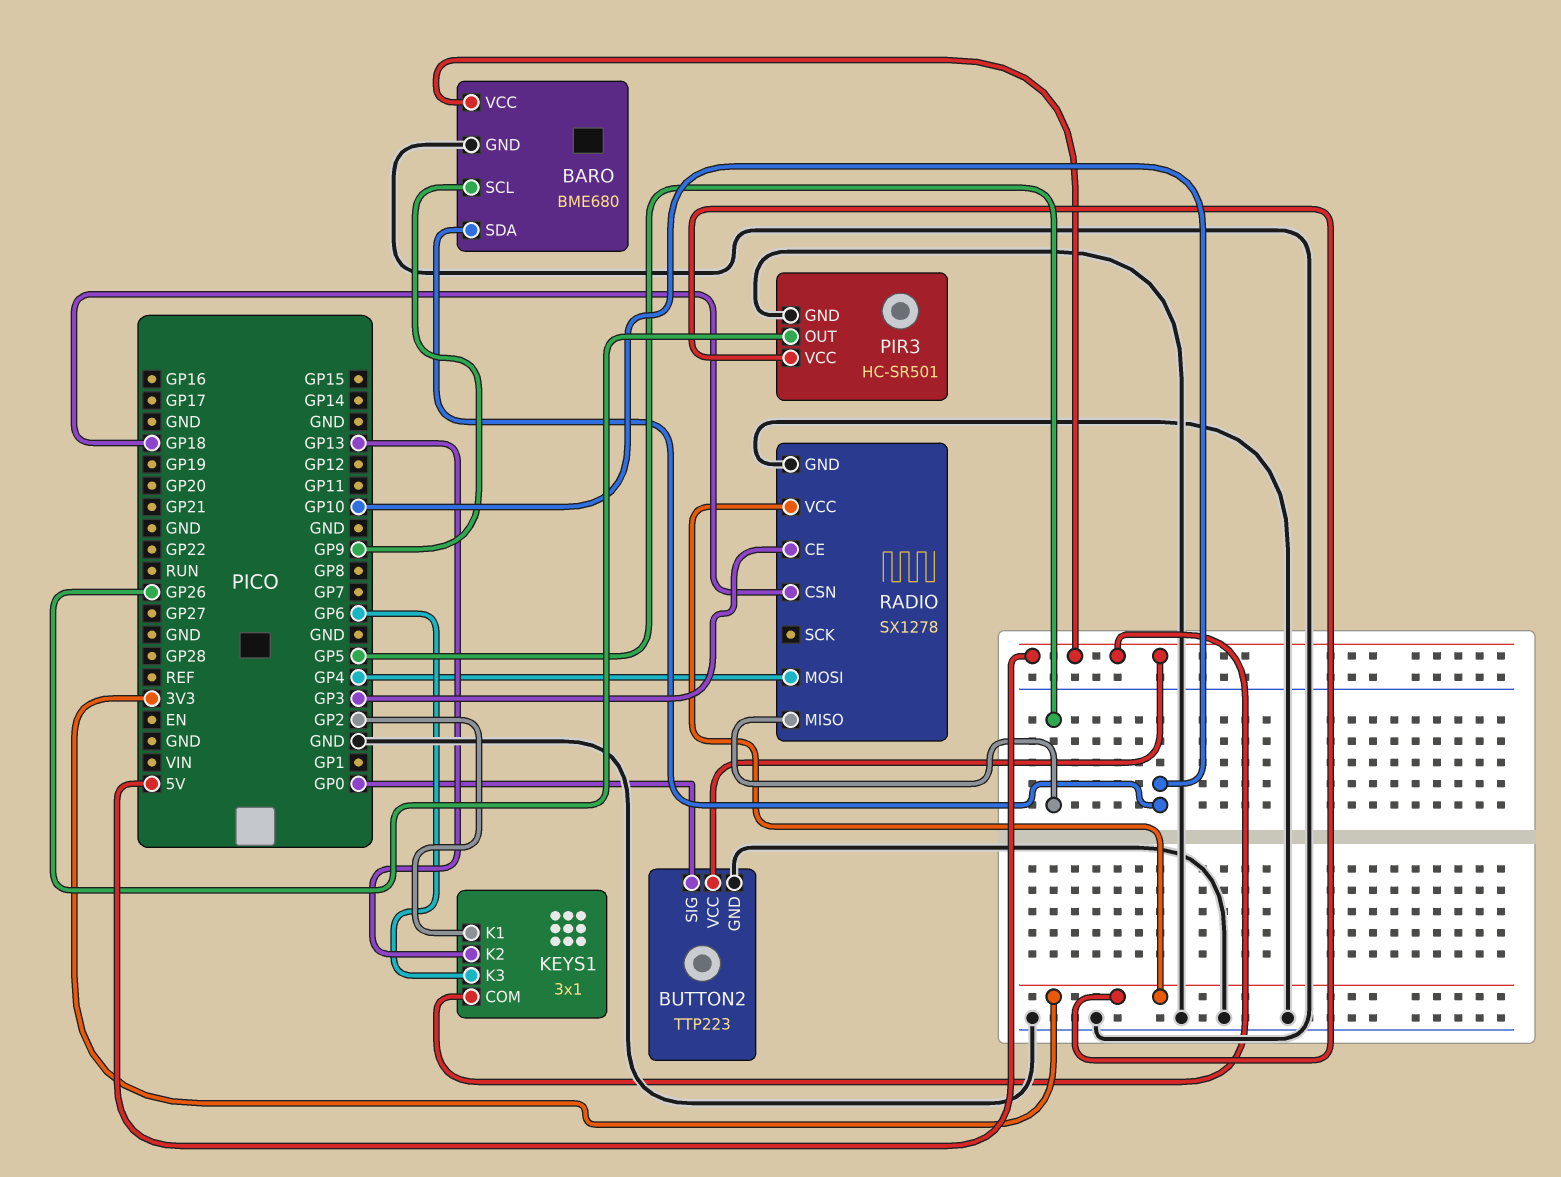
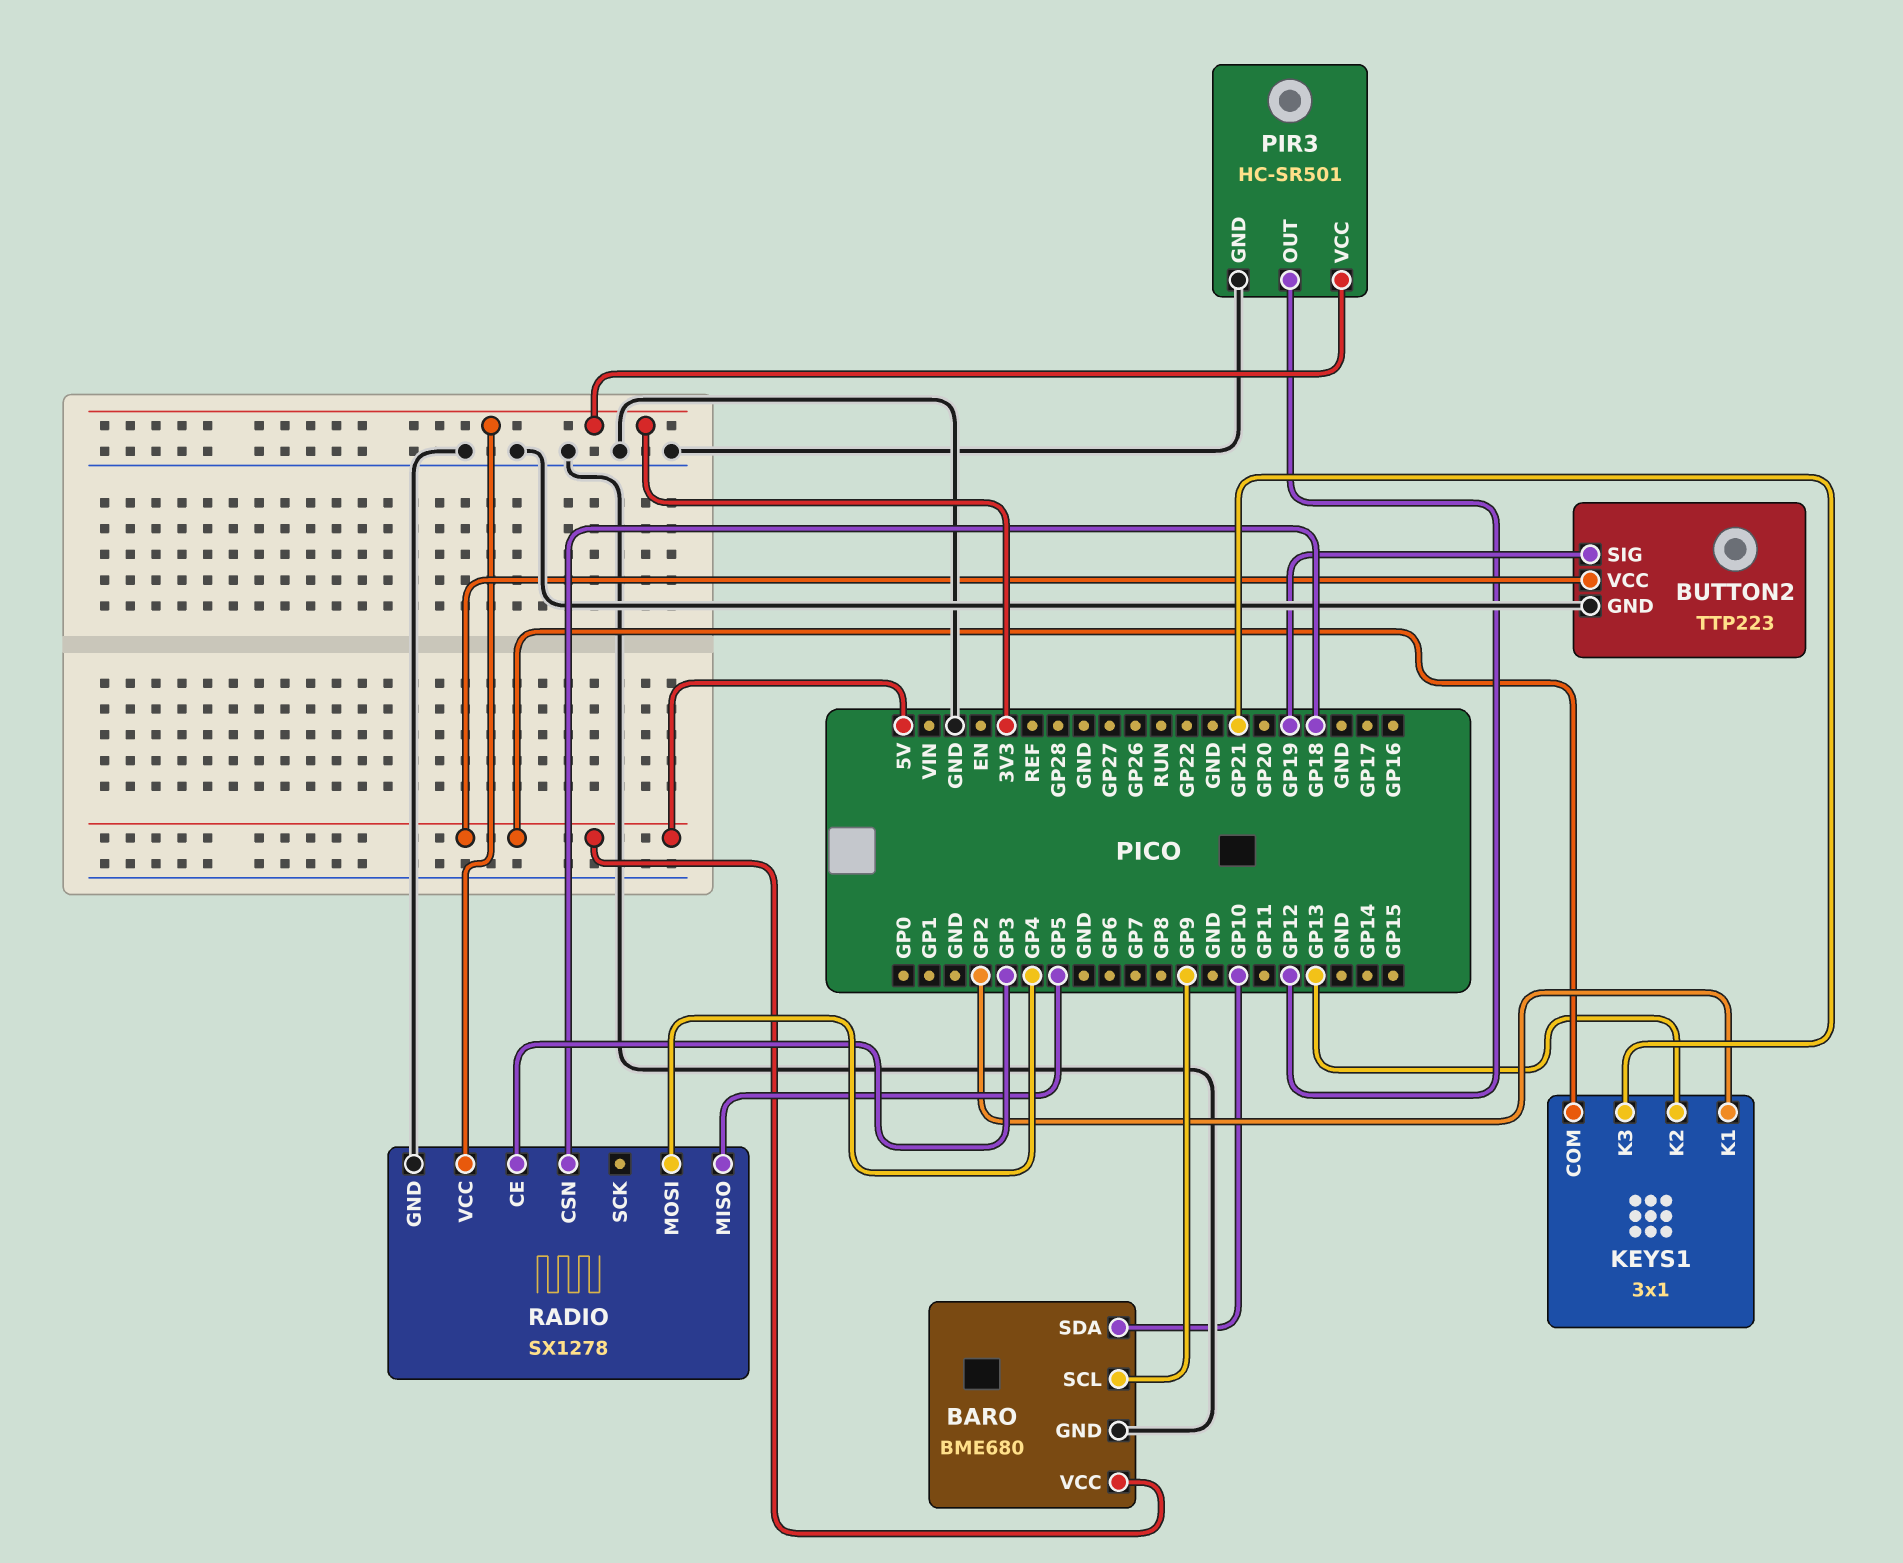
BUTTON2 pin SIG: GP0 -> GP19
KEYS1 pin K3: GP6 -> GP21
PIR3 pin OUT: GP26 -> GP12

